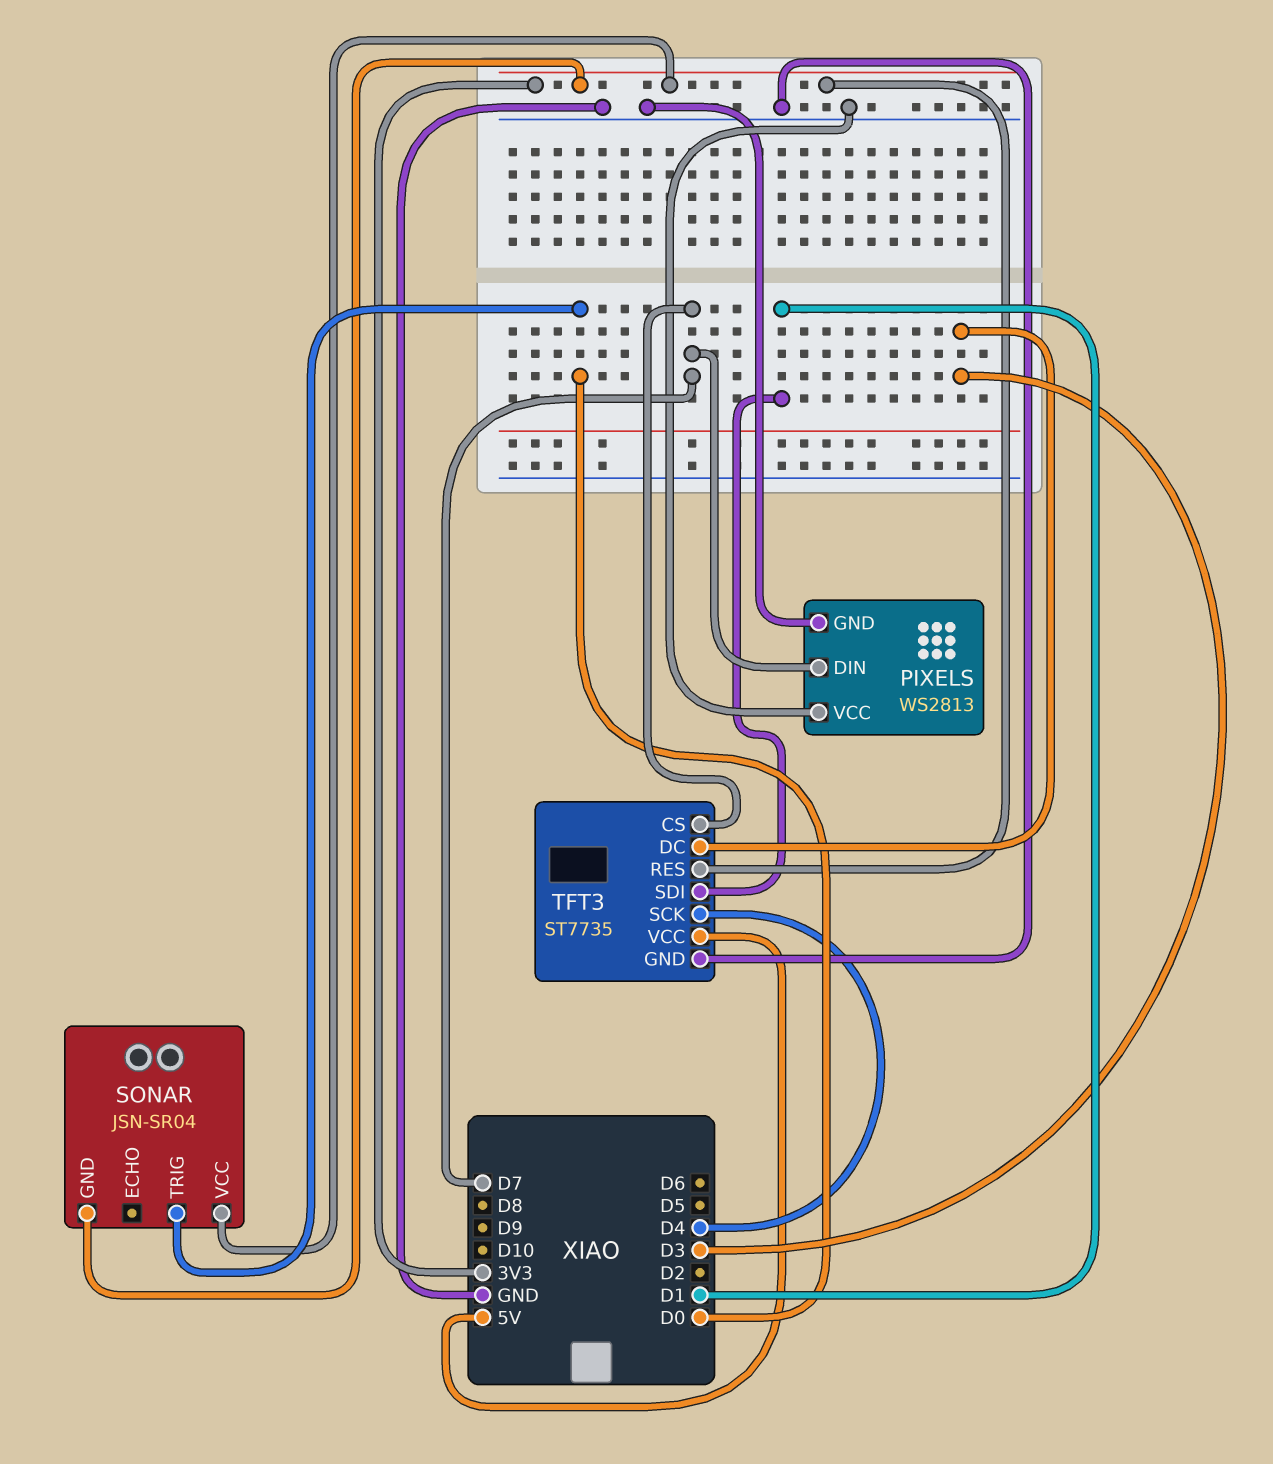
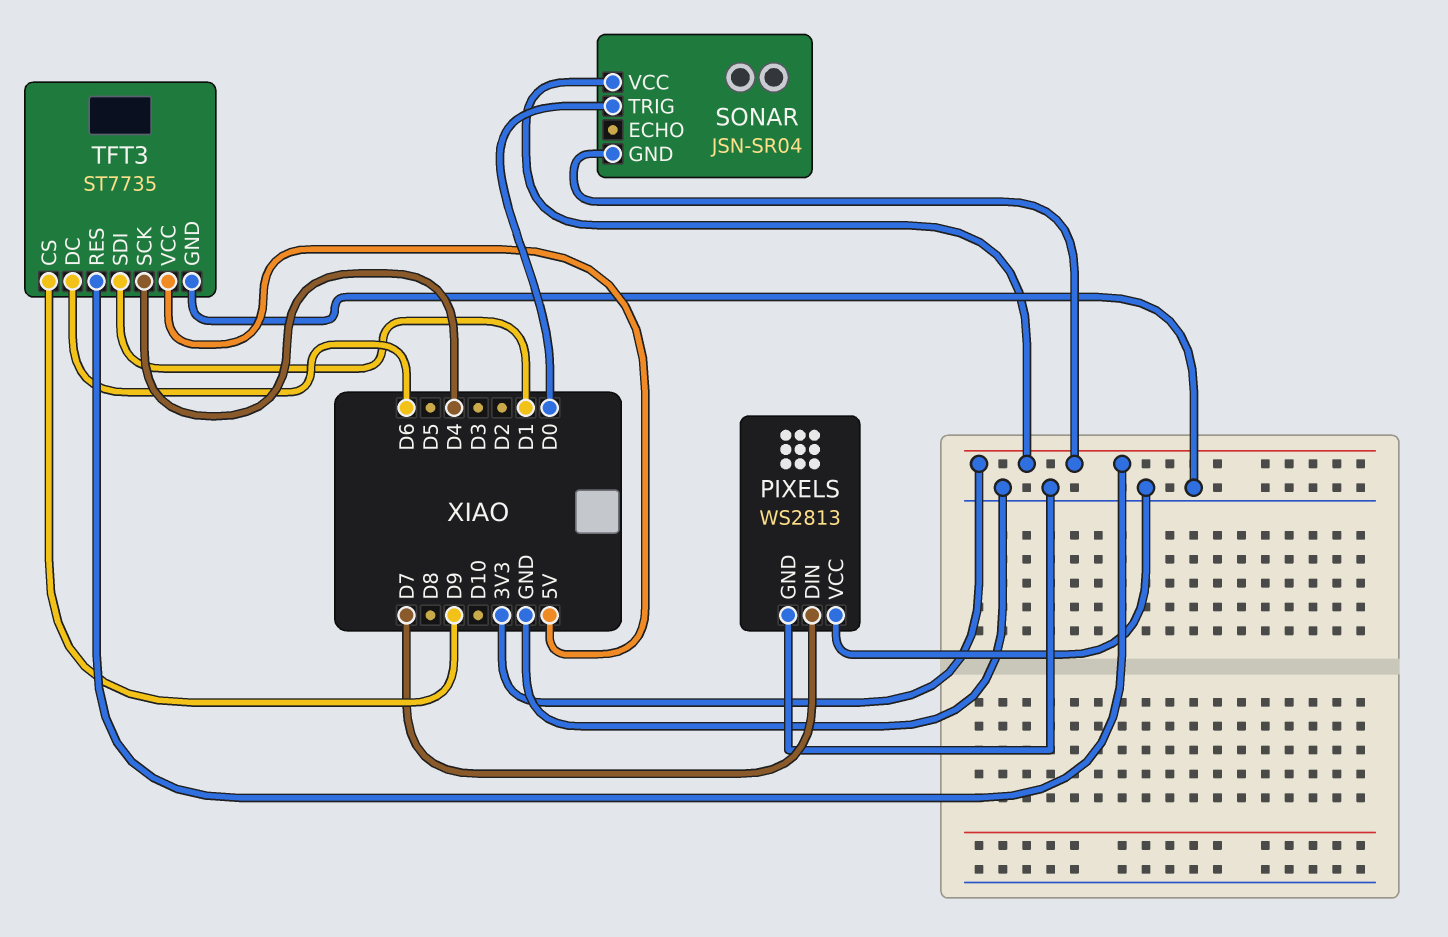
TFT3 pin CS: D7 -> D9
TFT3 pin DC: D3 -> D6

